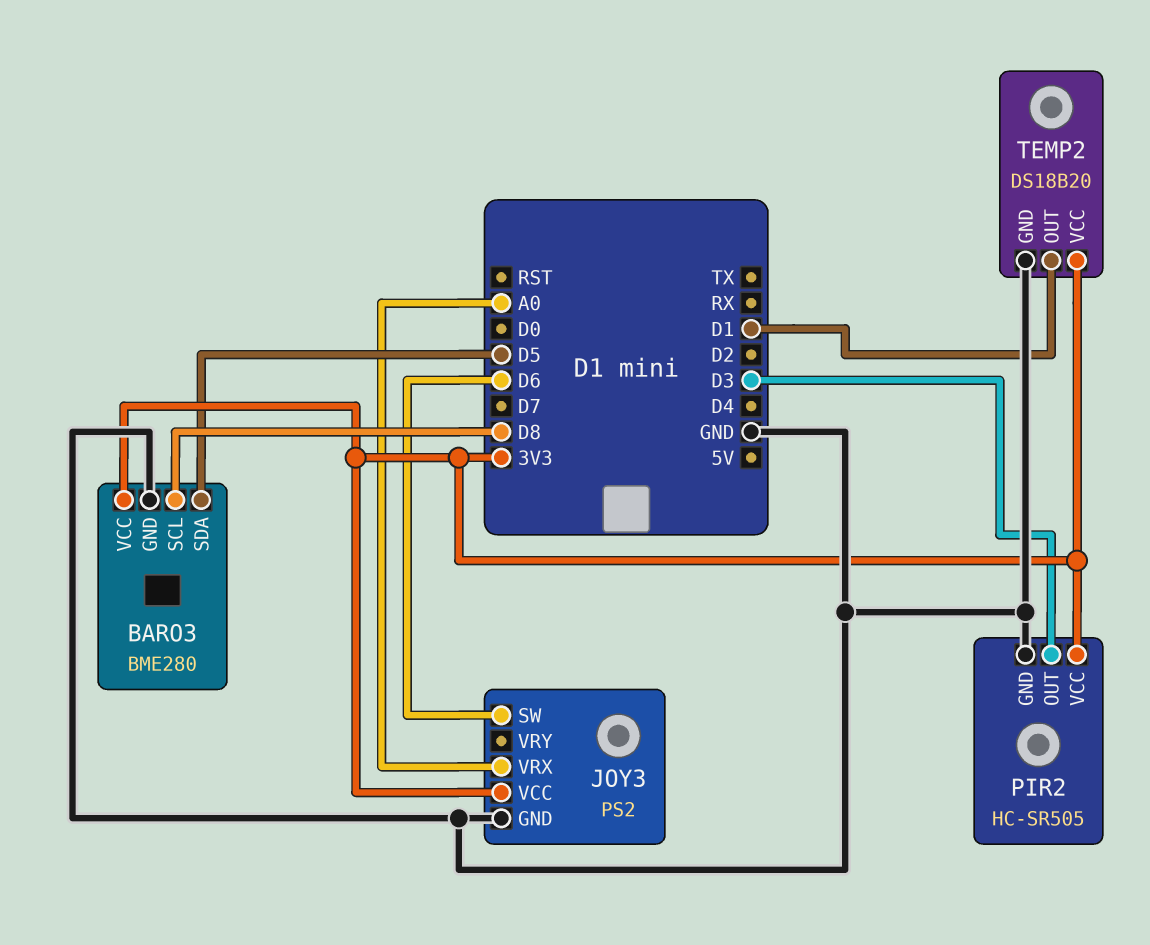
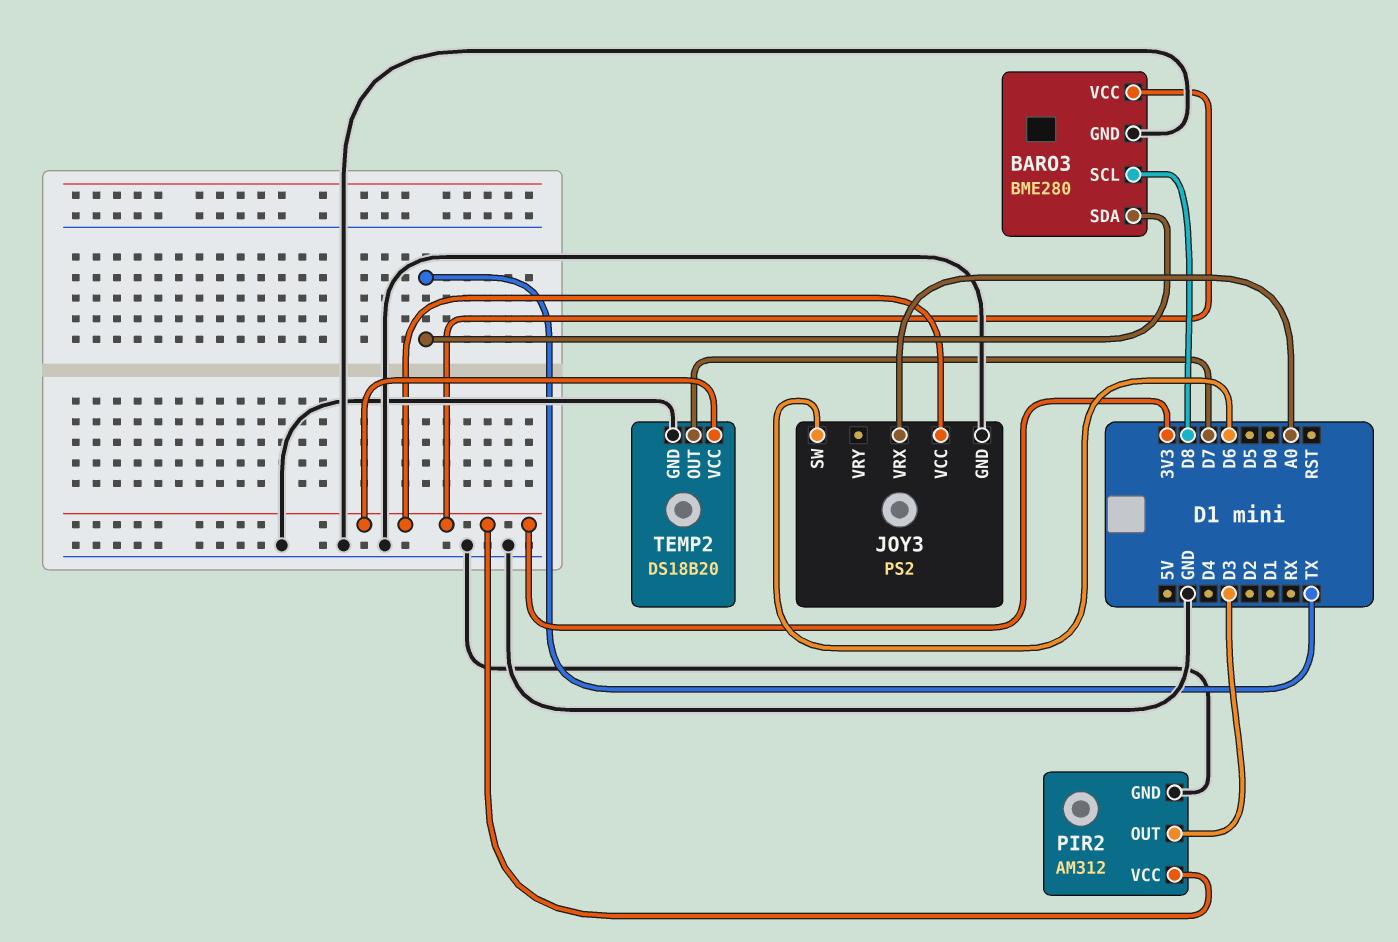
BARO3 pin SDA: D5 -> TX
PIR2: HC-SR505 -> AM312
TEMP2 pin OUT: D1 -> D7

